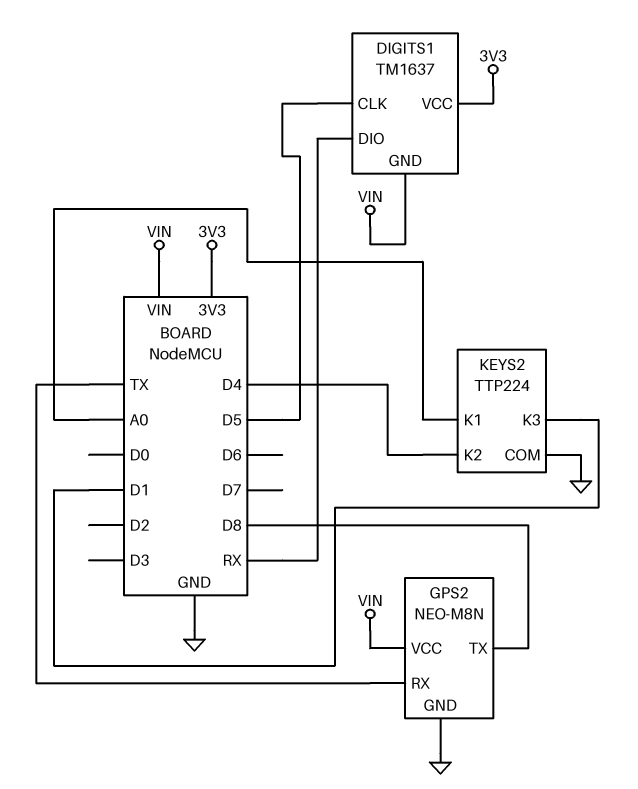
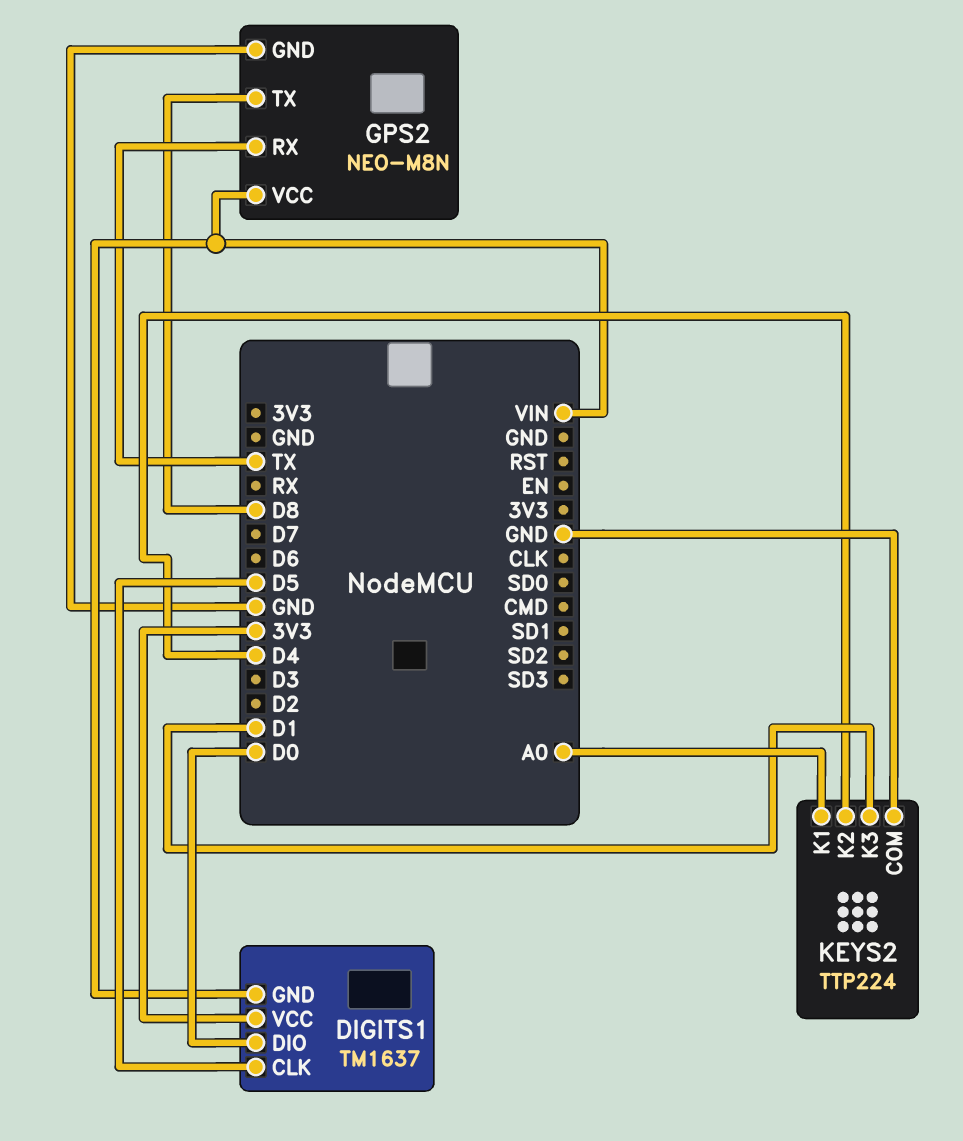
DIGITS1 pin DIO: RX -> D0

